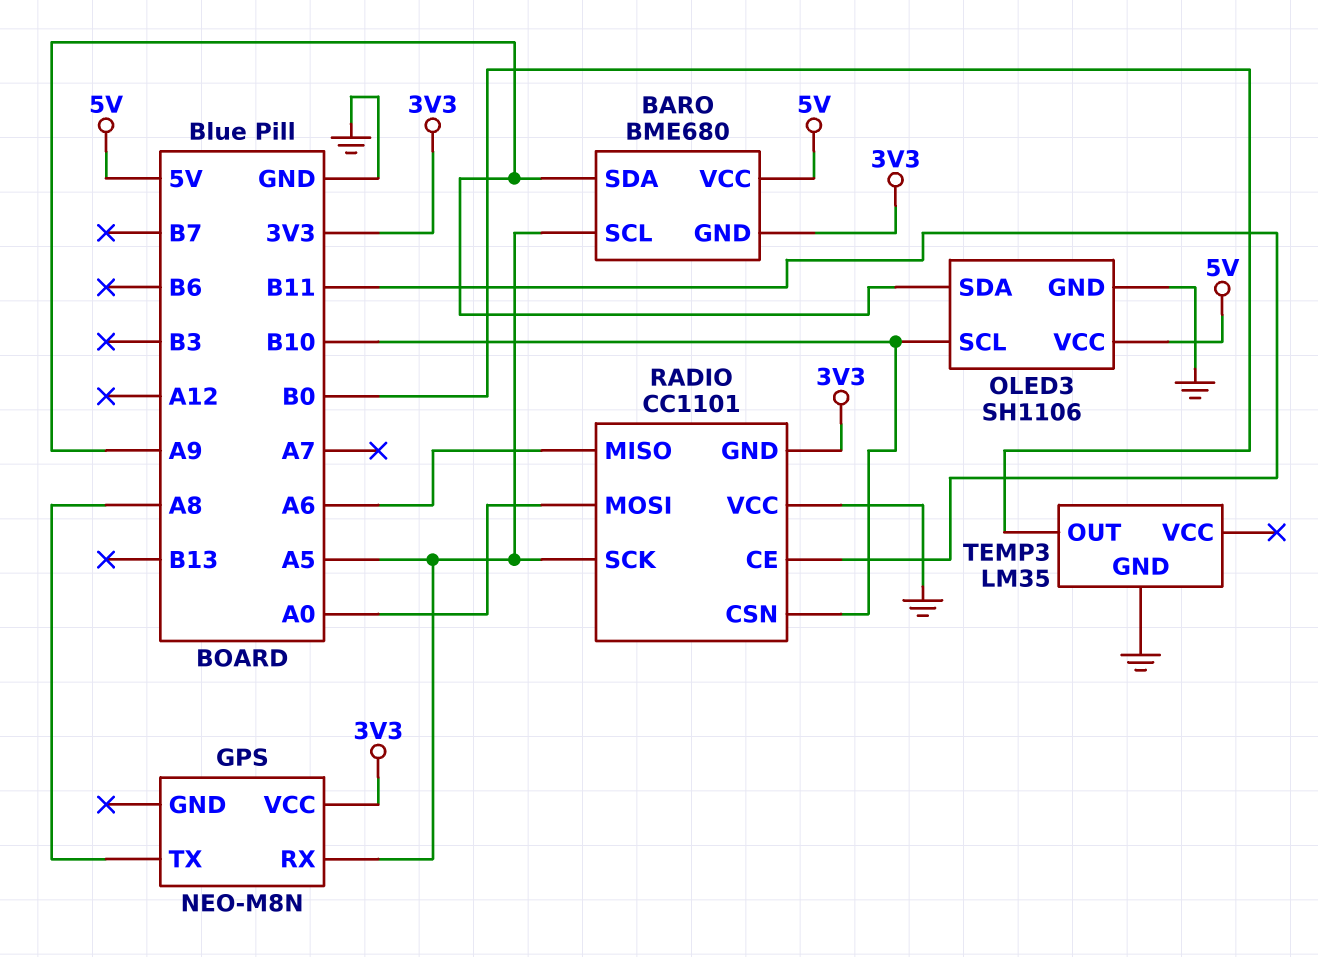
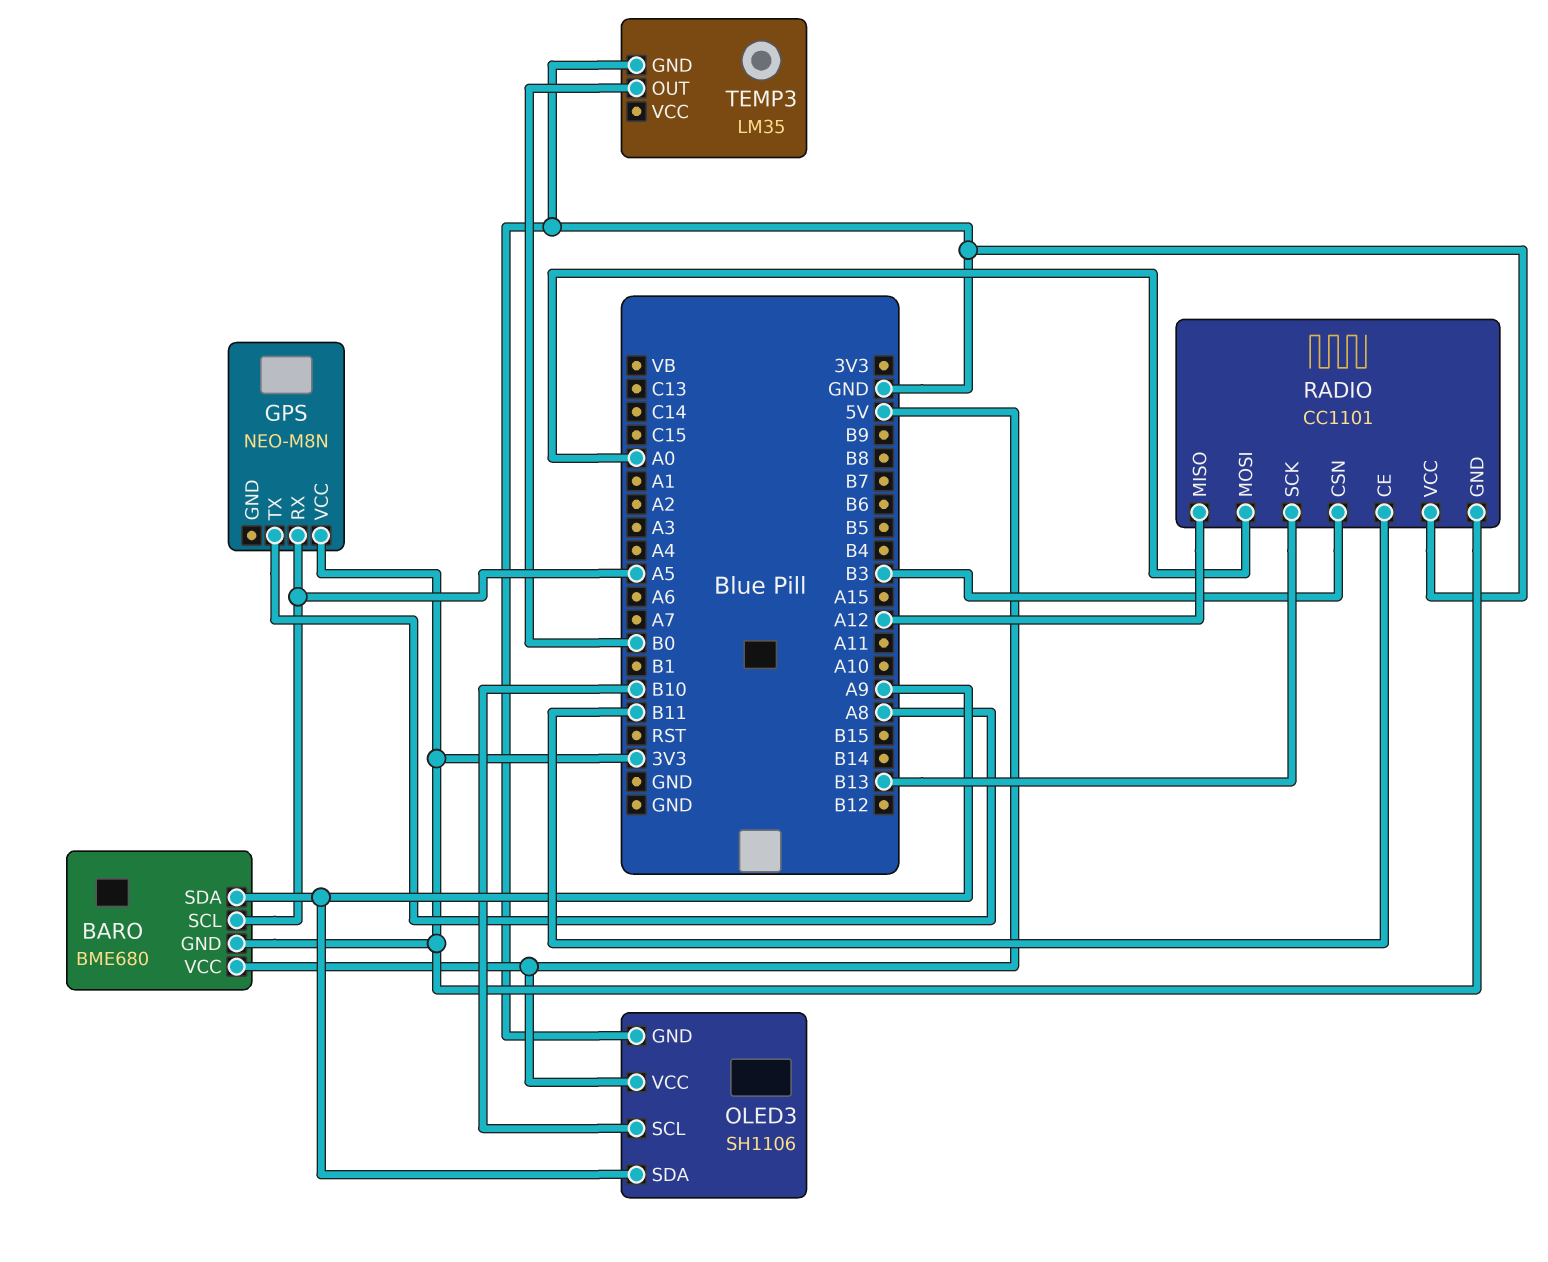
RADIO pin CSN: B10 -> B3
RADIO pin MISO: A6 -> A12
RADIO pin SCK: A5 -> B13

